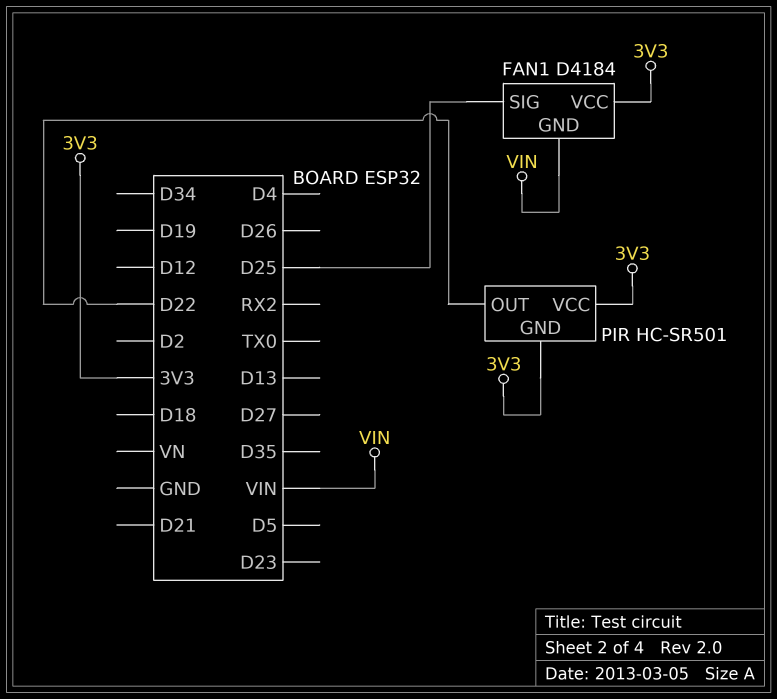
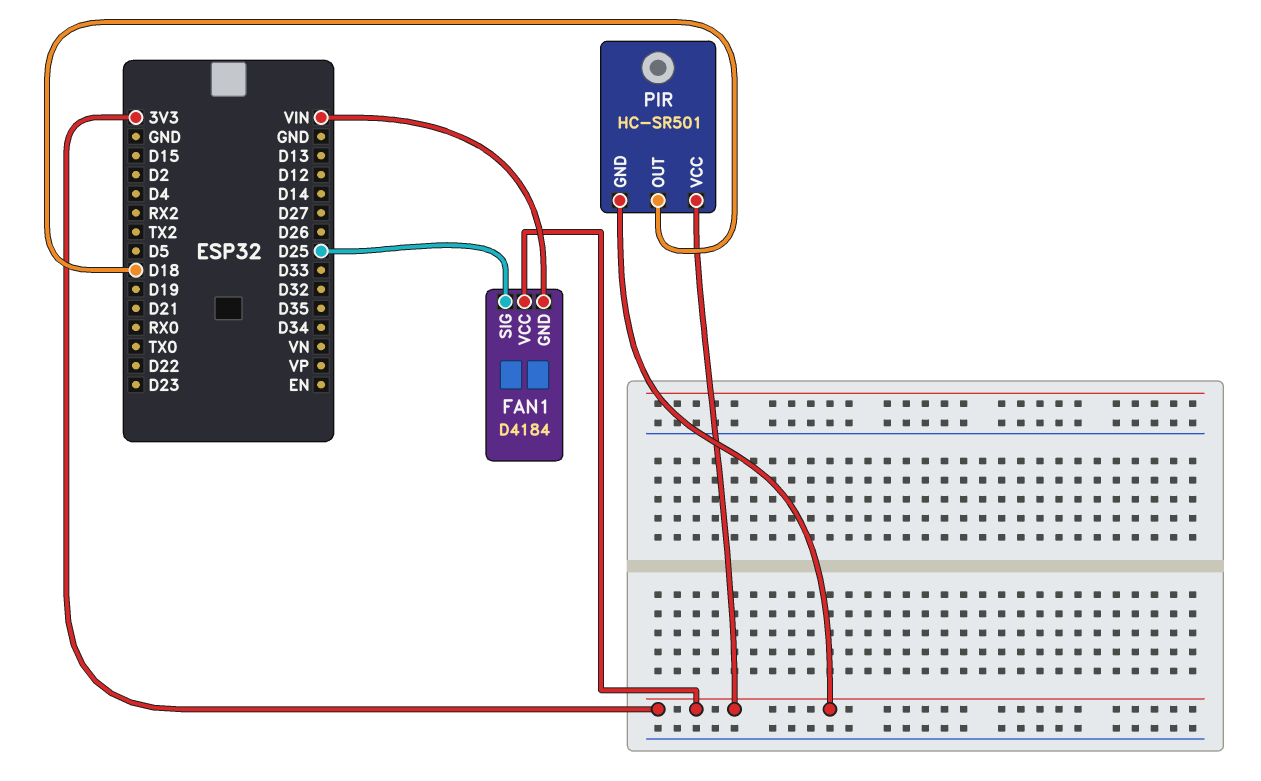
PIR pin OUT: D22 -> D18

